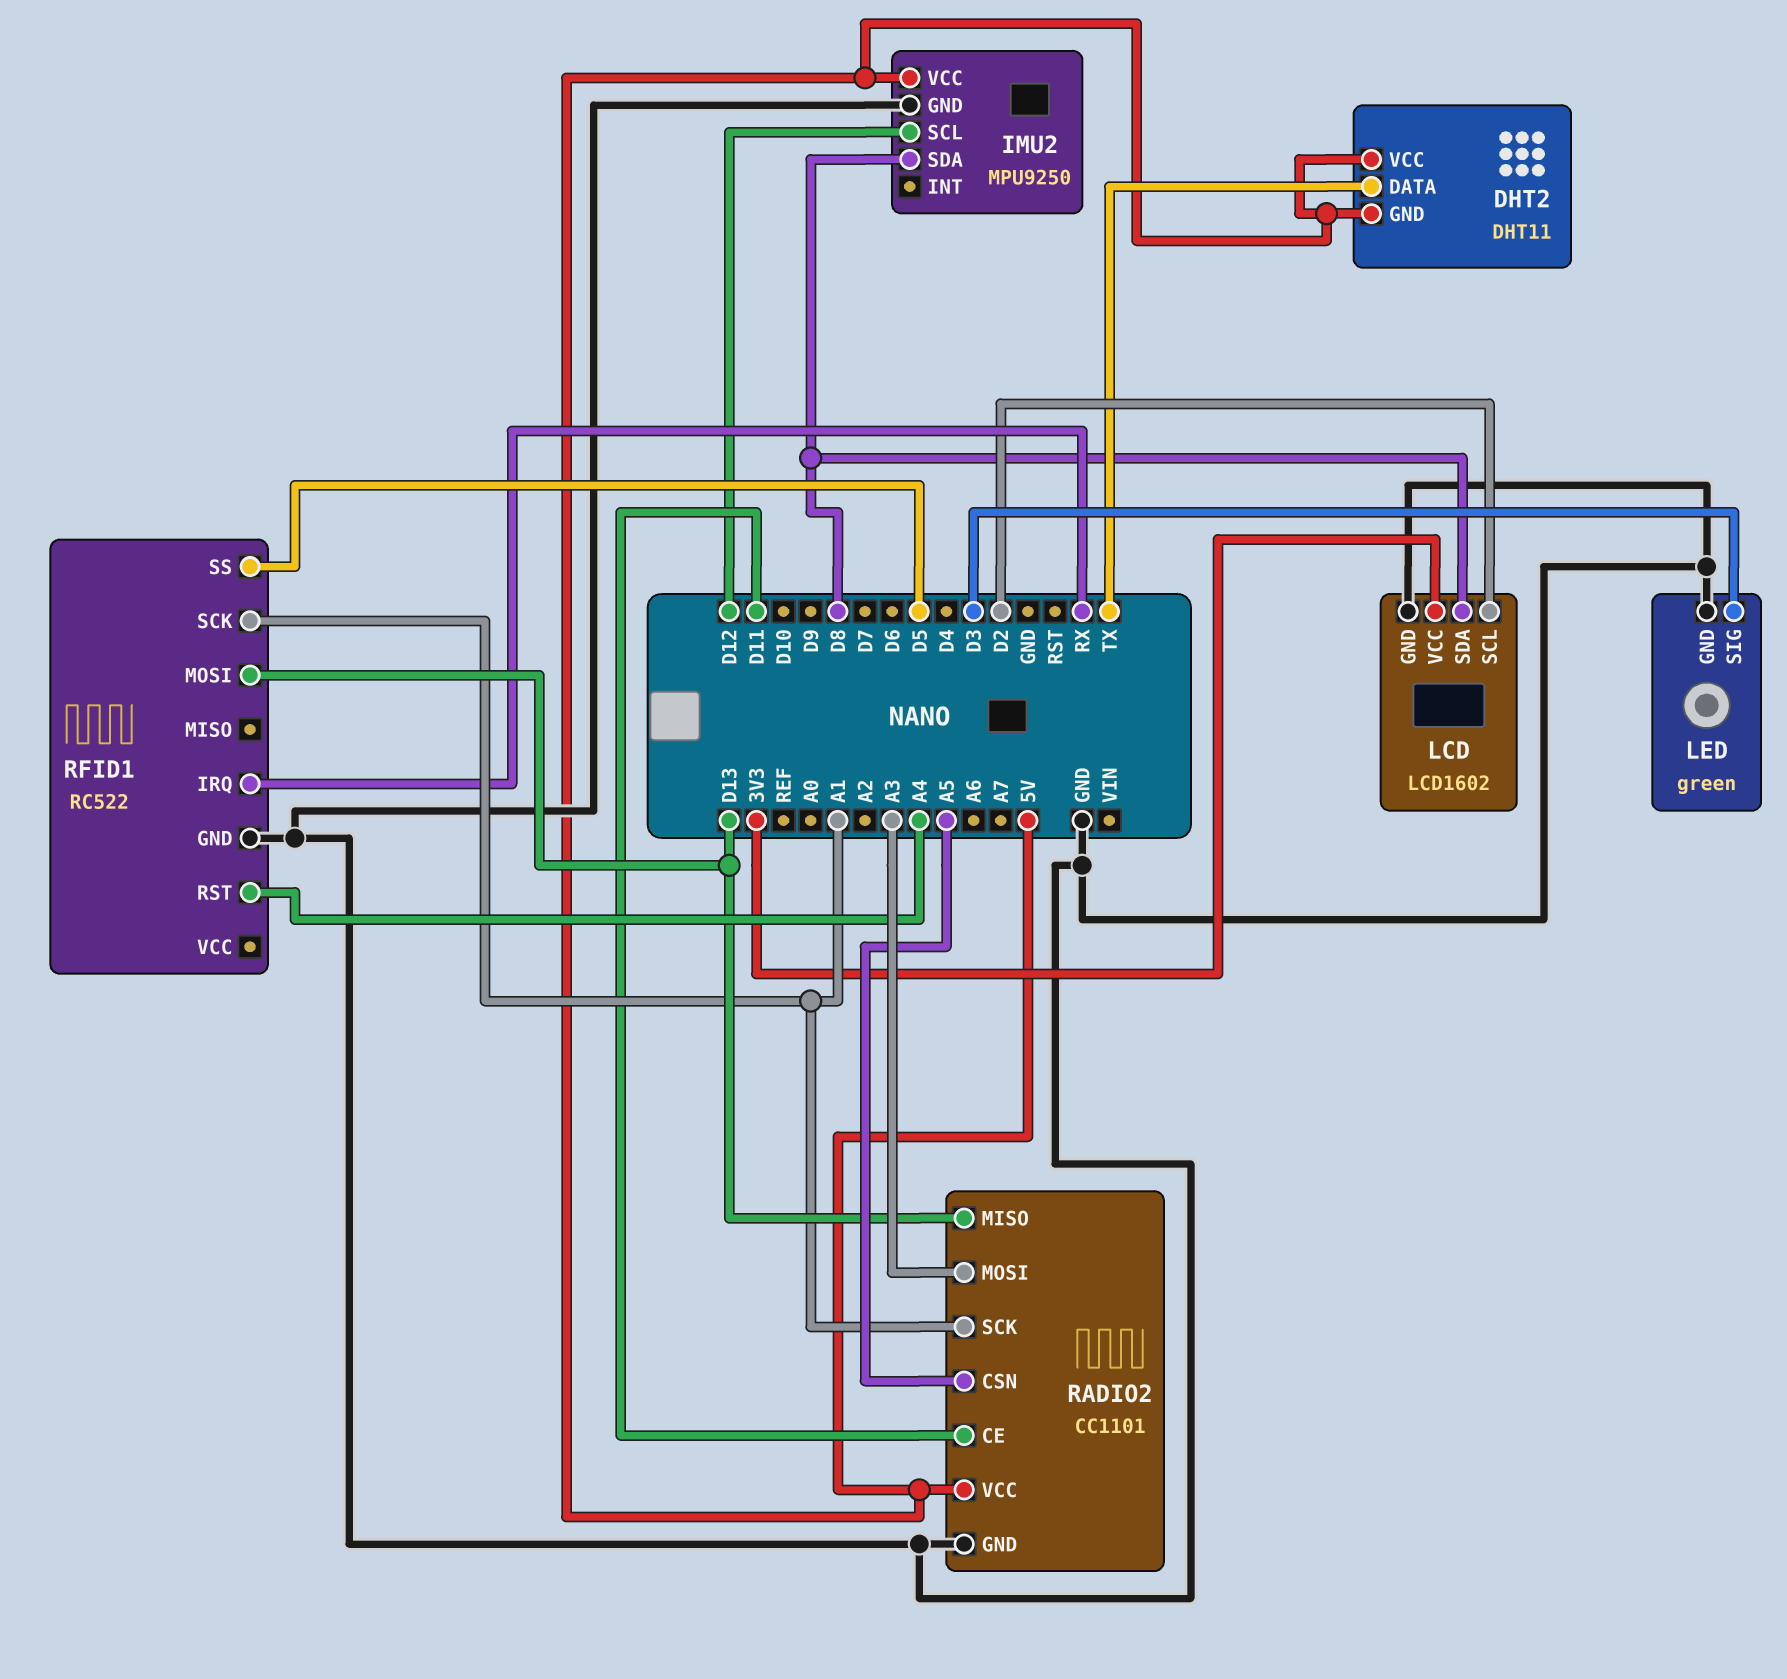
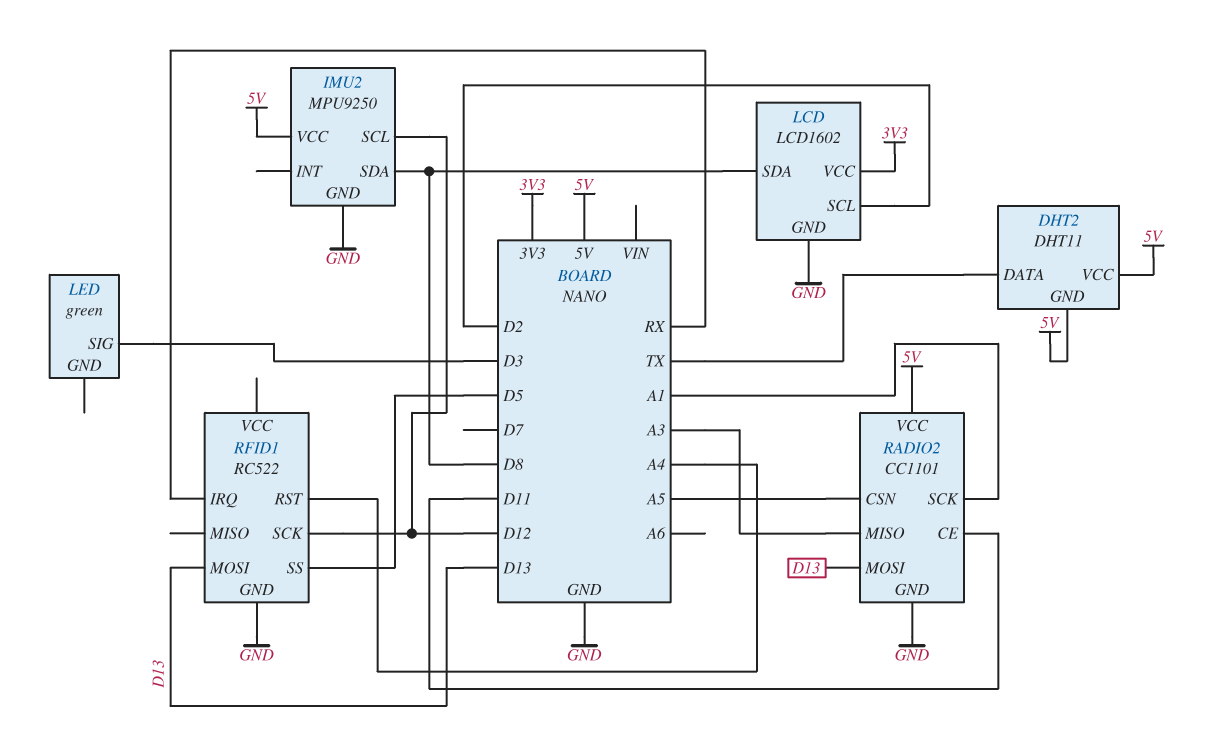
LED pin GND: GND -> none
RADIO2 pin MISO: D13 -> A3
RADIO2 pin MOSI: A3 -> D13
RFID1 pin SCK: A1 -> D12

